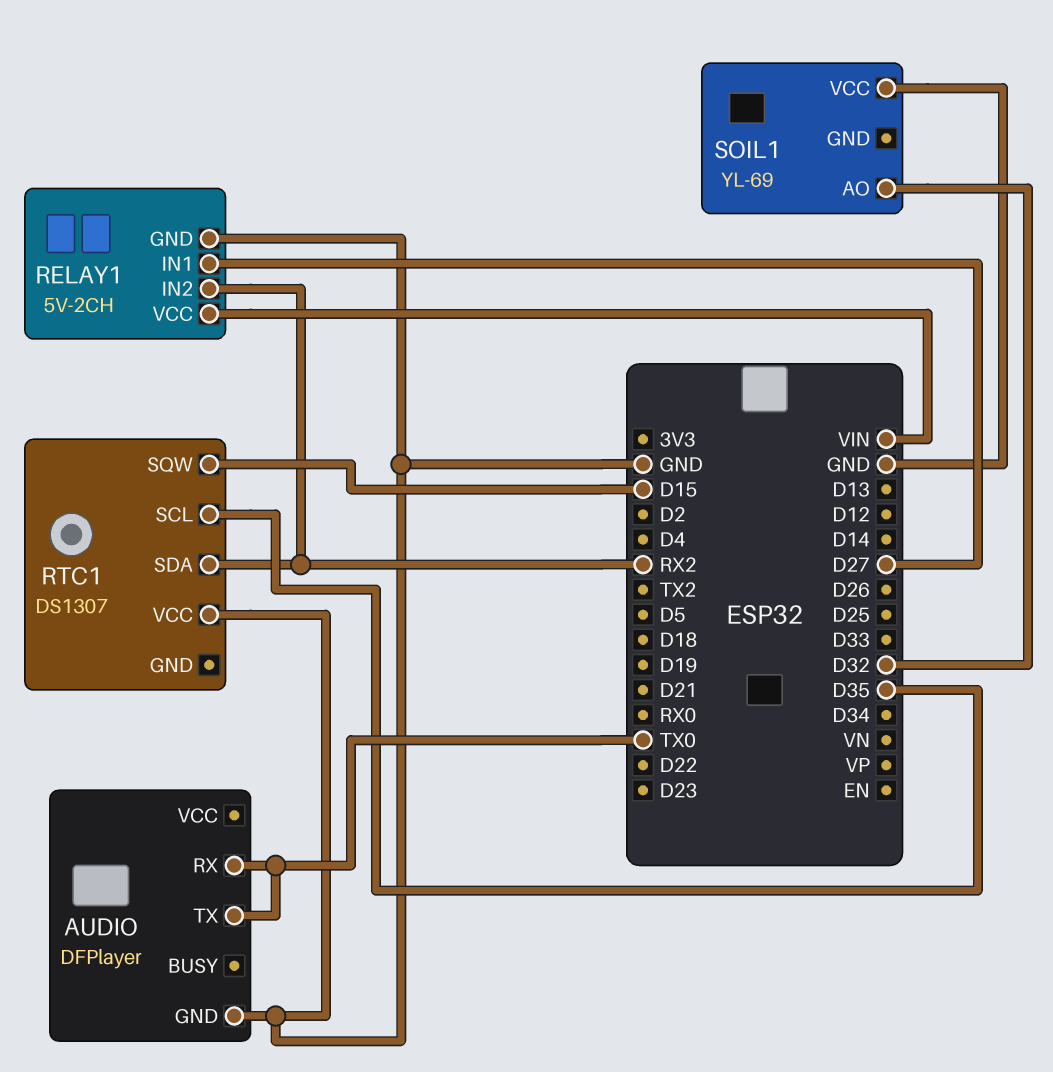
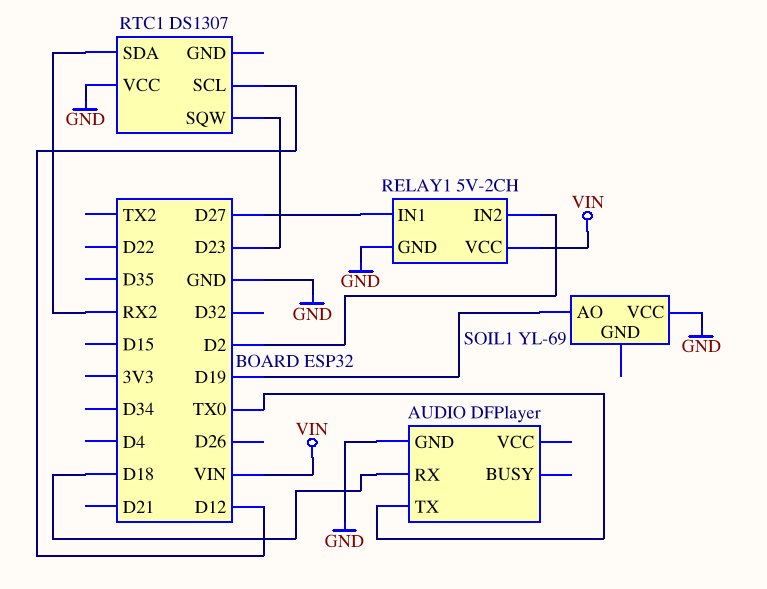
AUDIO pin RX: TX0 -> D18
RELAY1 pin IN2: RX2 -> D2
RTC1 pin SCL: D35 -> D12
RTC1 pin SQW: D15 -> D23
SOIL1 pin AO: D32 -> D19

